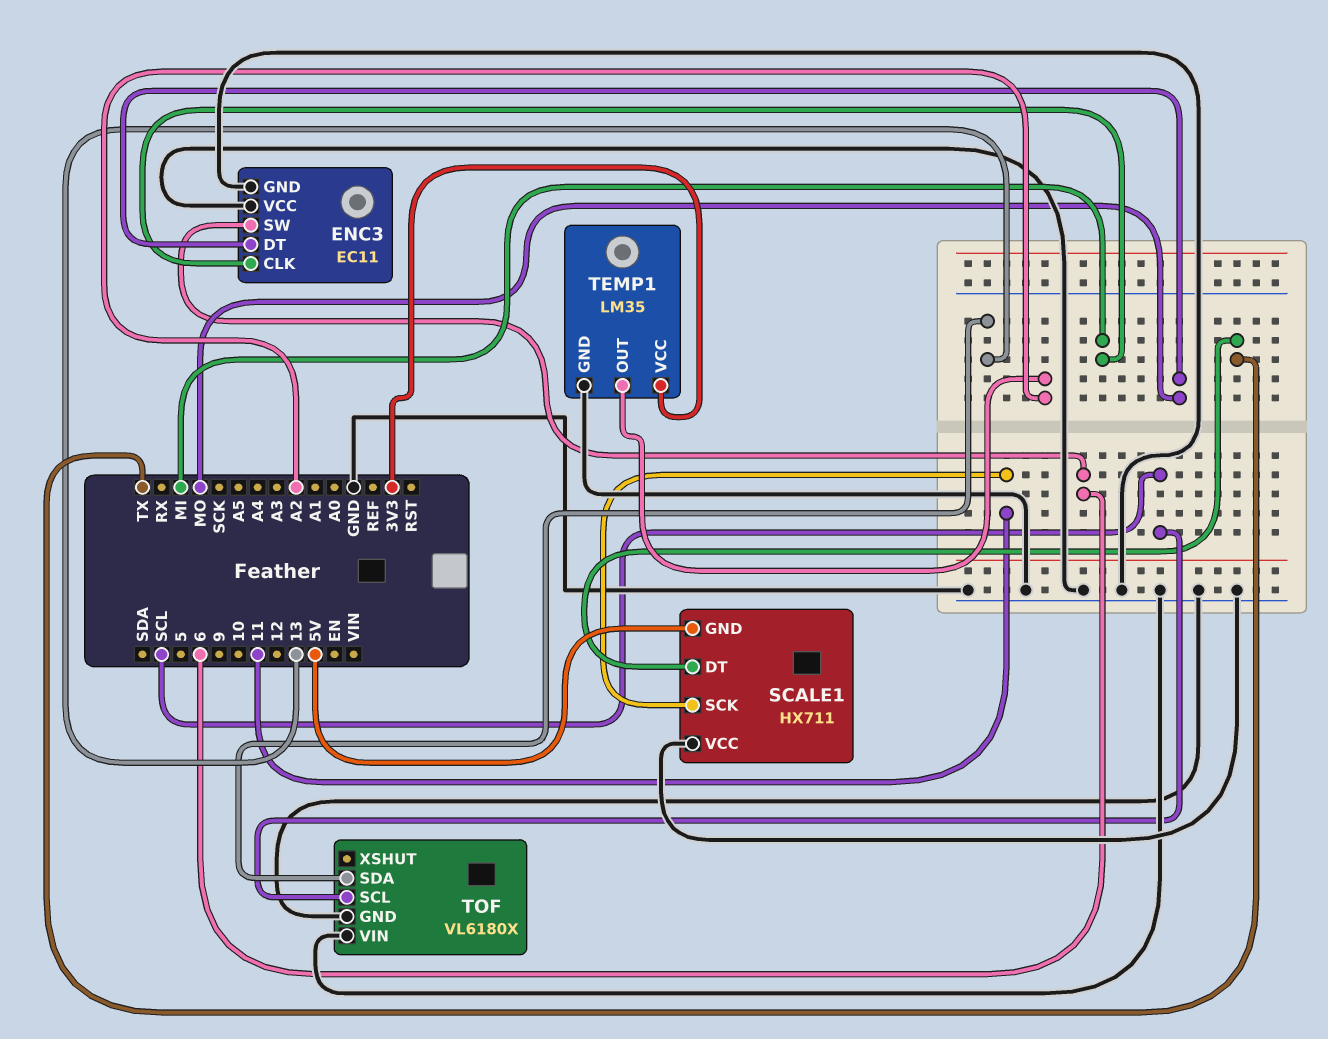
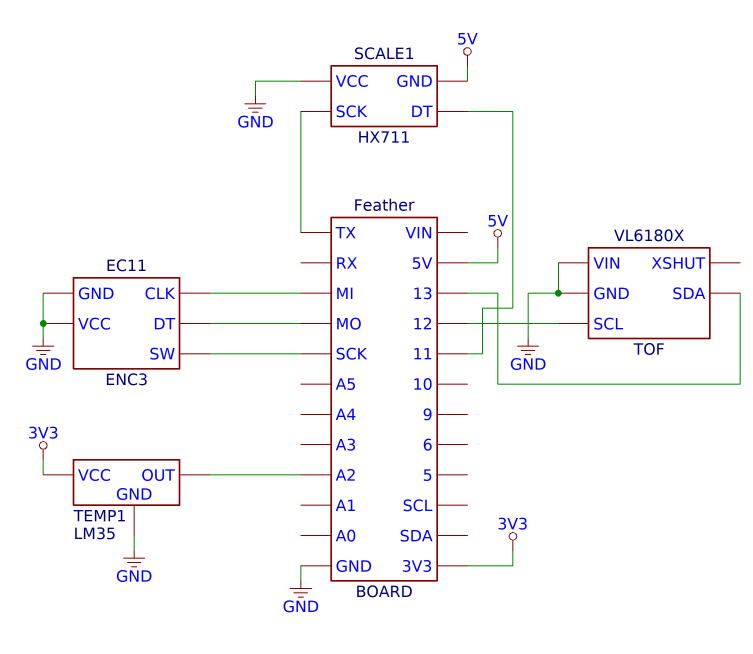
ENC3 pin SW: 6 -> SCK
SCALE1 pin DT: TX -> 11
SCALE1 pin SCK: 11 -> TX
TOF pin SCL: SCL -> 12

